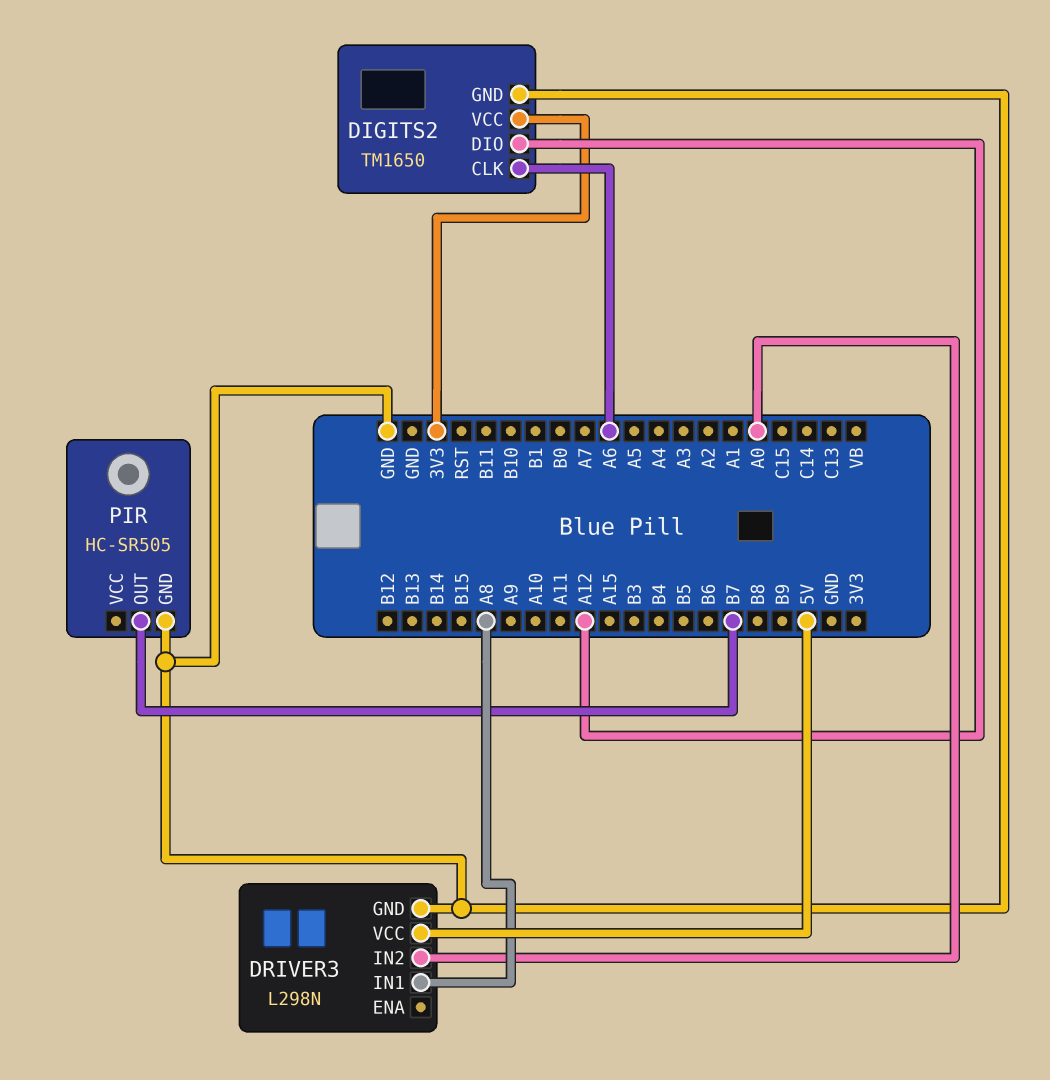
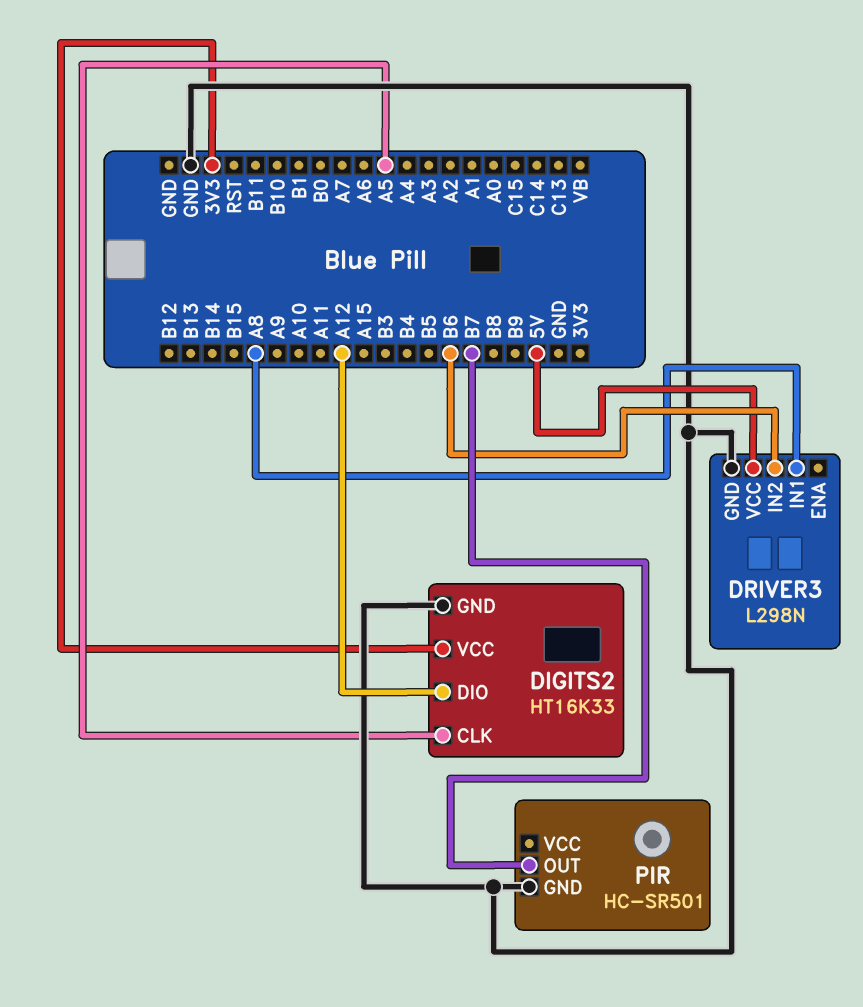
DIGITS2: TM1650 -> HT16K33
DIGITS2 pin CLK: A6 -> A5
DRIVER3 pin IN2: A0 -> B6
PIR: HC-SR505 -> HC-SR501

